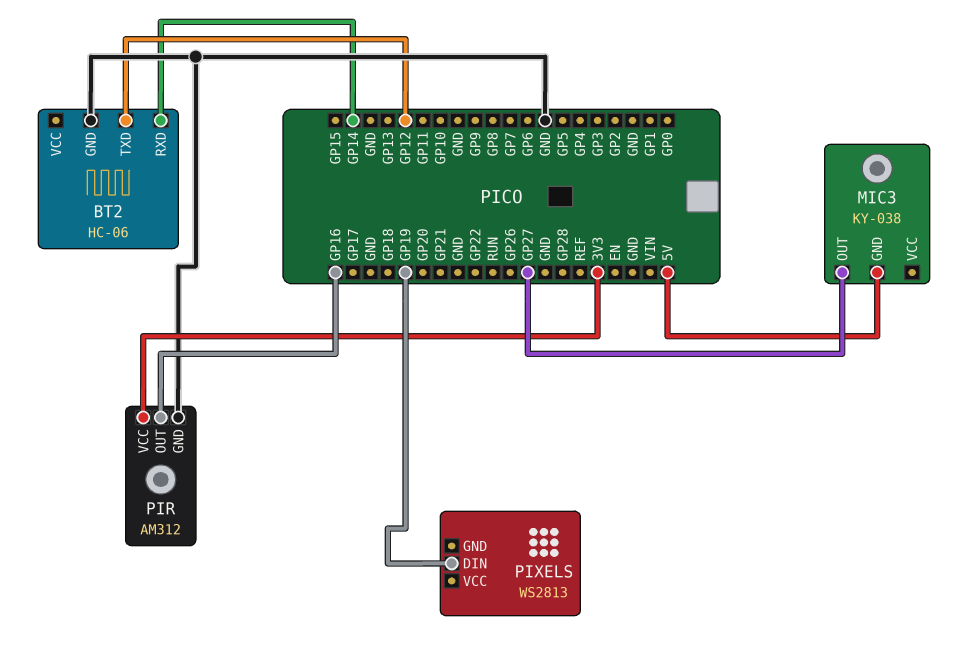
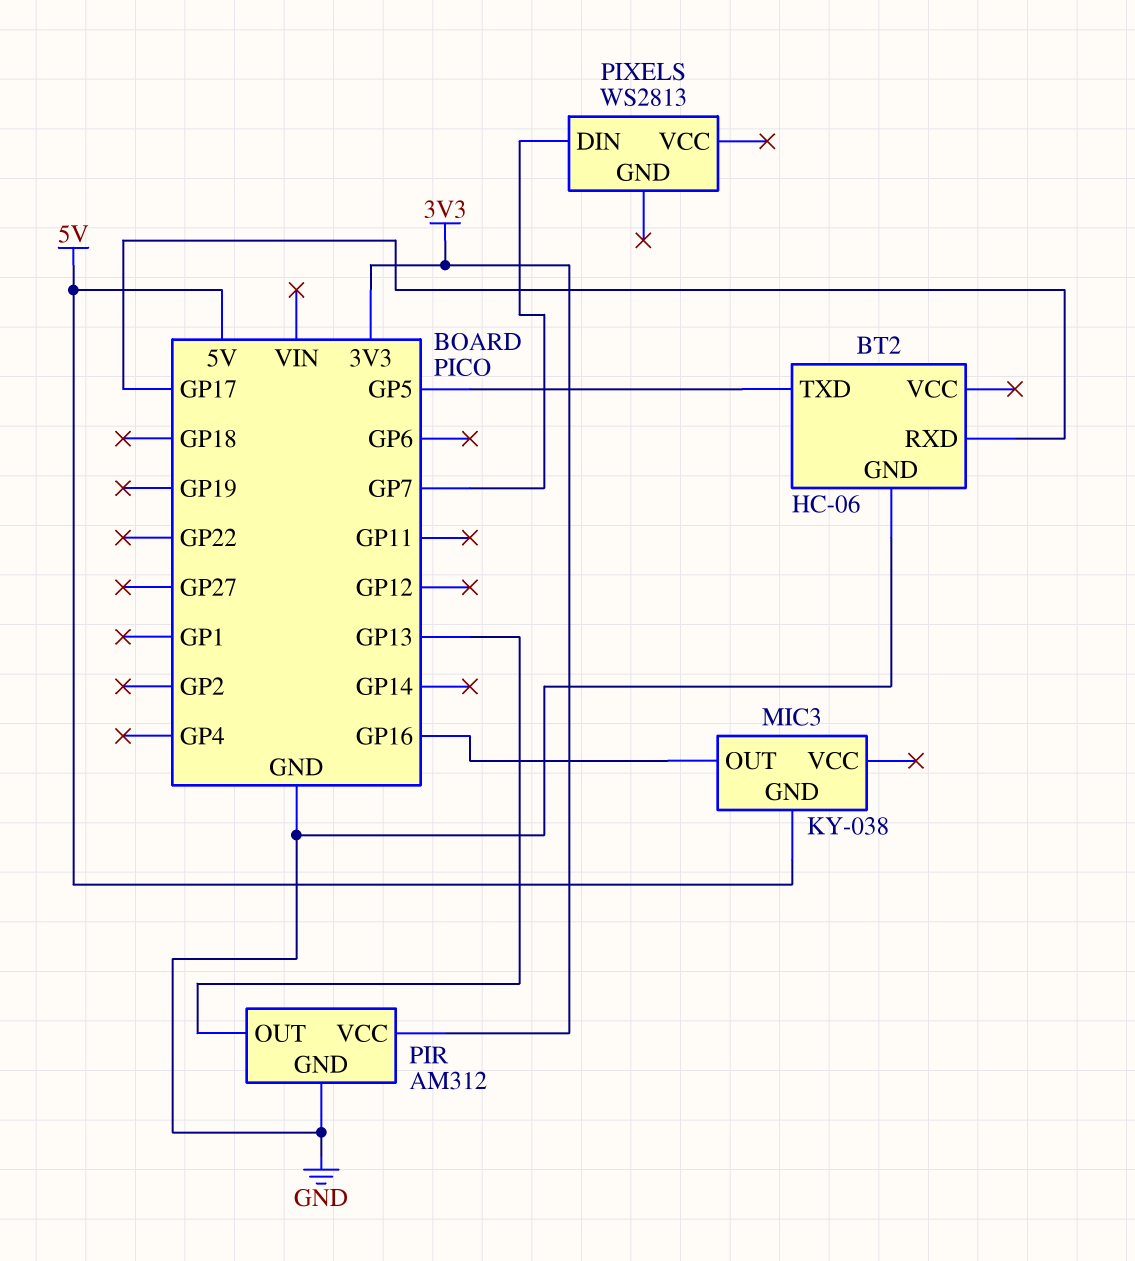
BT2 pin RXD: GP14 -> GP17
BT2 pin TXD: GP12 -> GP5
MIC3 pin OUT: GP27 -> GP16
PIR pin OUT: GP16 -> GP13
PIXELS pin DIN: GP19 -> GP7

